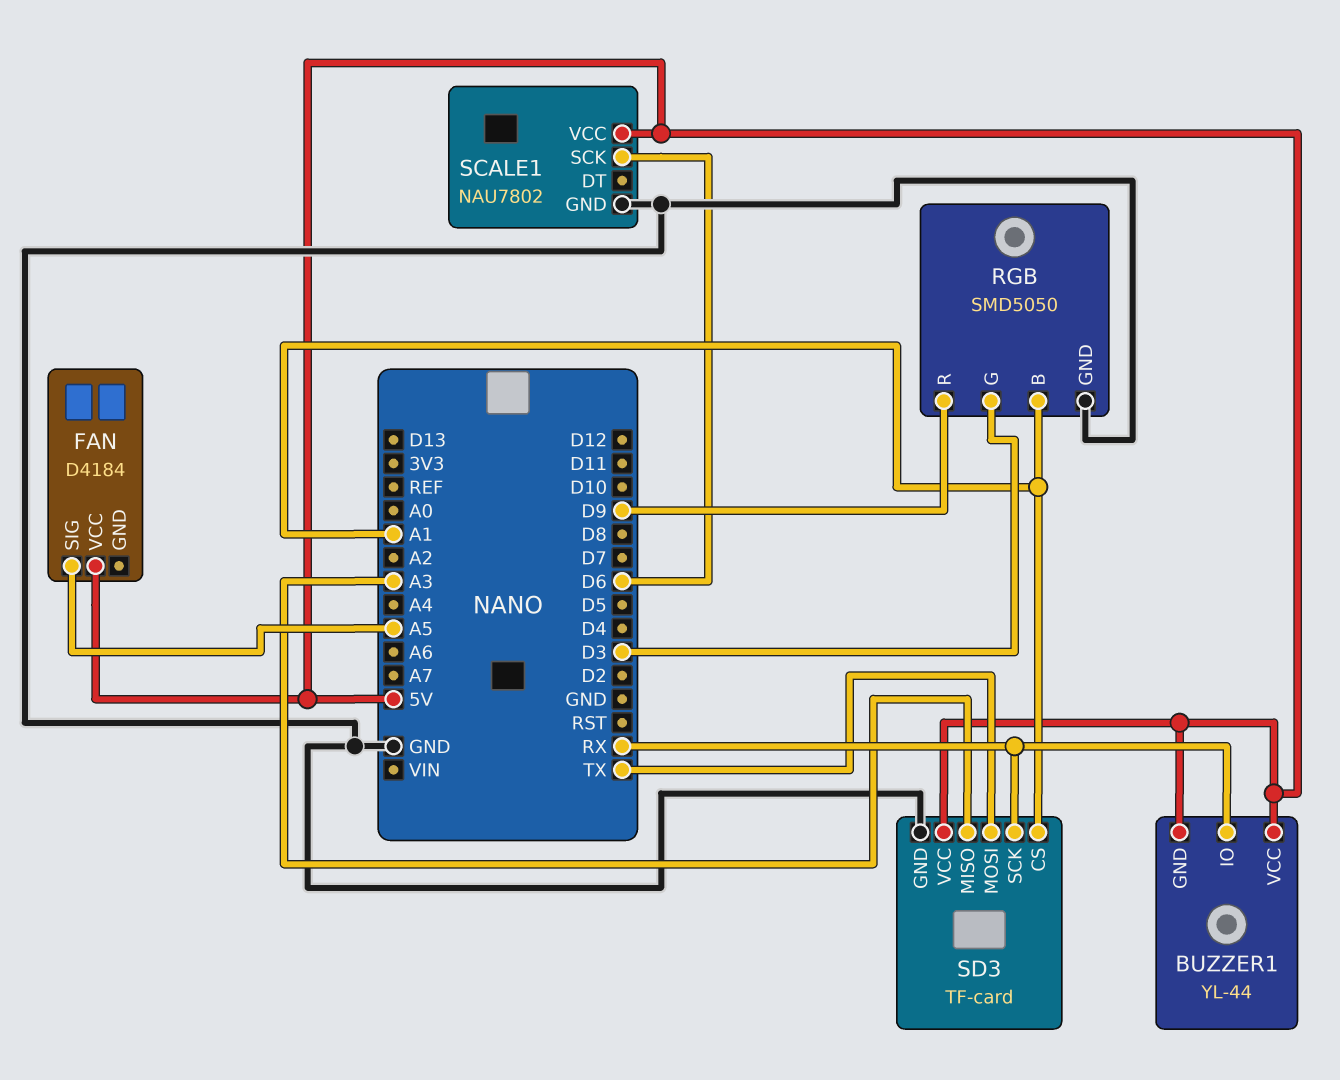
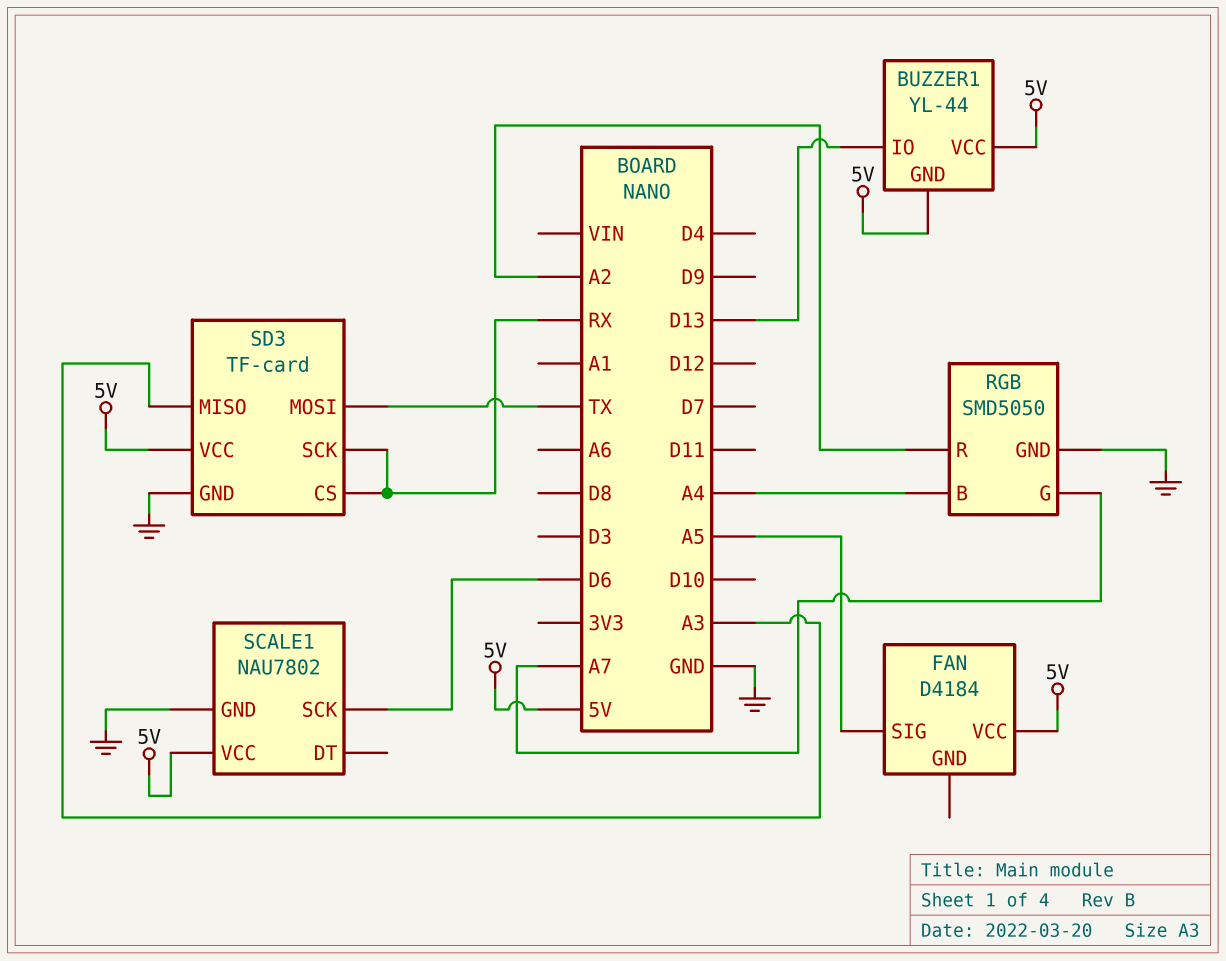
BUZZER1 pin IO: RX -> D13
RGB pin B: A1 -> A4
RGB pin G: D3 -> A7
RGB pin R: D9 -> A2
SD3 pin CS: A1 -> RX

